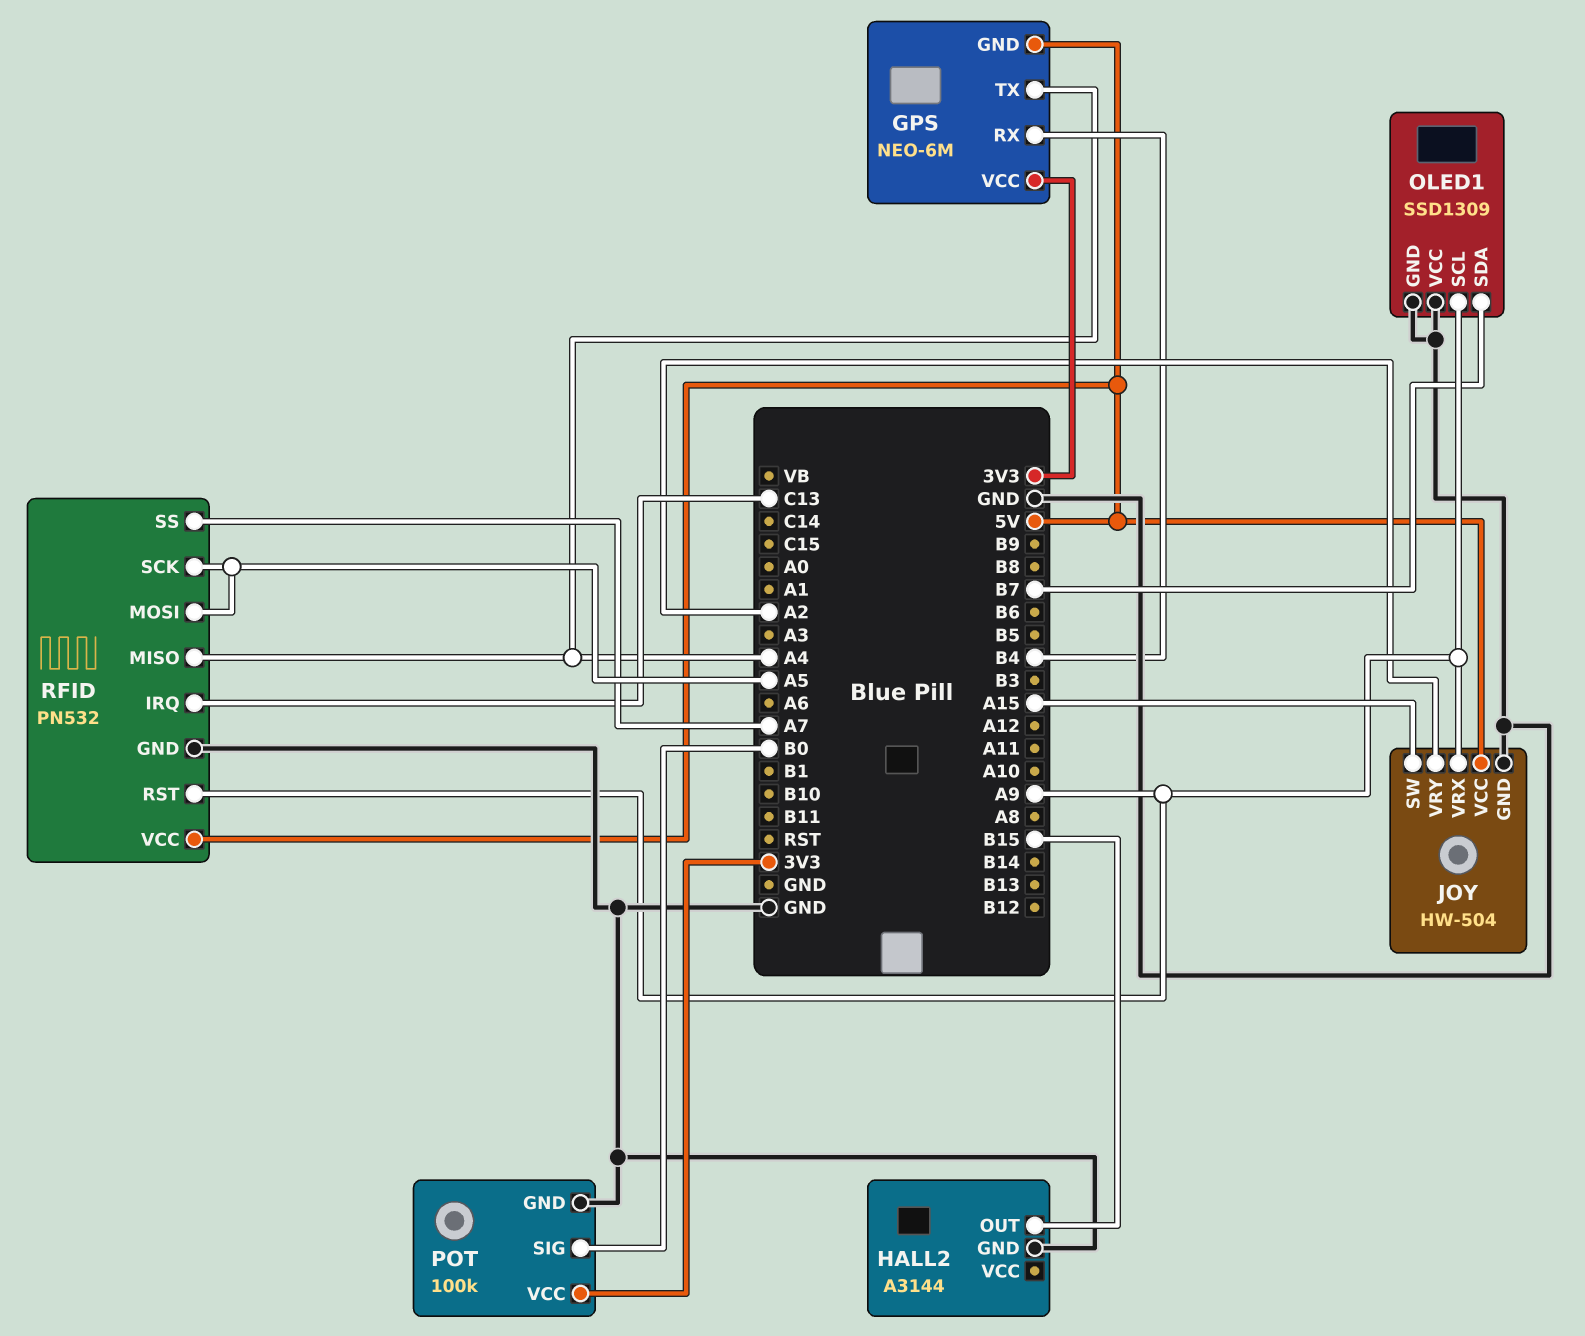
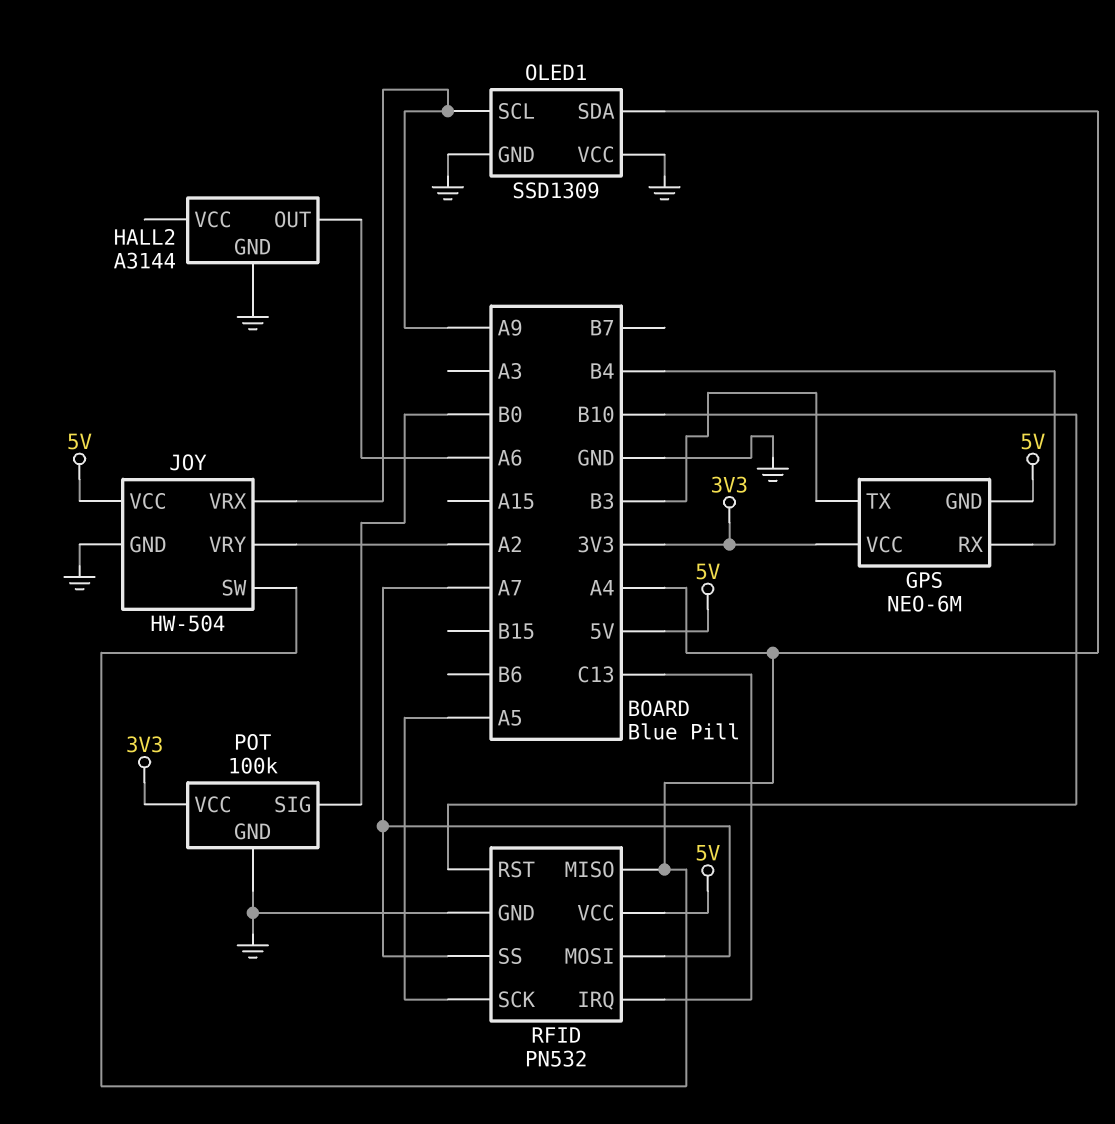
GPS pin TX: A4 -> B3
HALL2 pin OUT: B15 -> A6
JOY pin SW: A15 -> A4
OLED1 pin SDA: B7 -> A4
RFID pin MOSI: A5 -> A7
RFID pin RST: A9 -> B10

